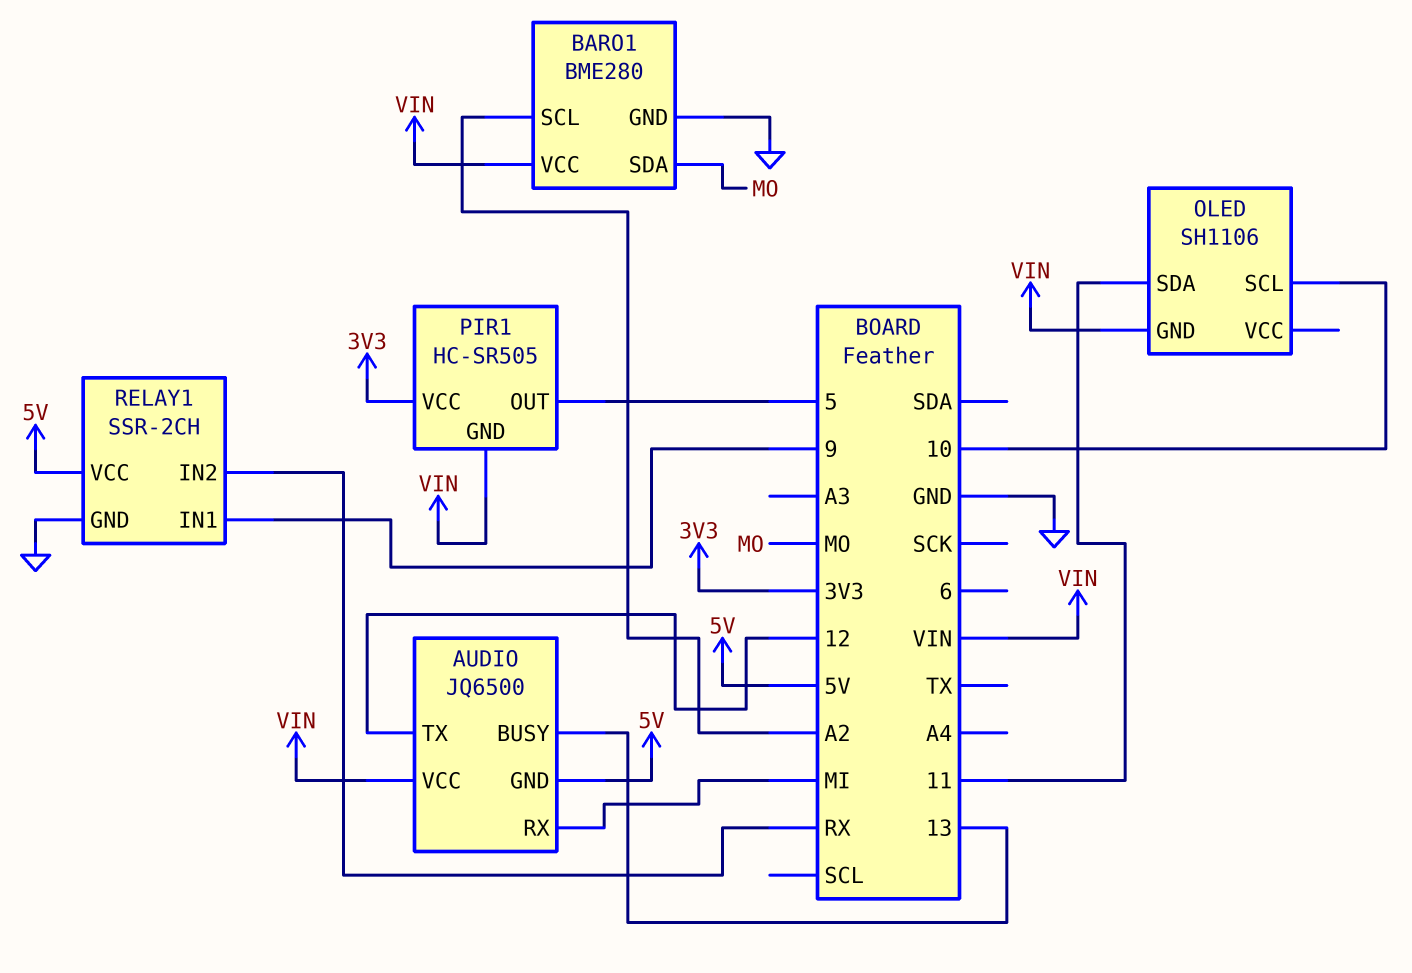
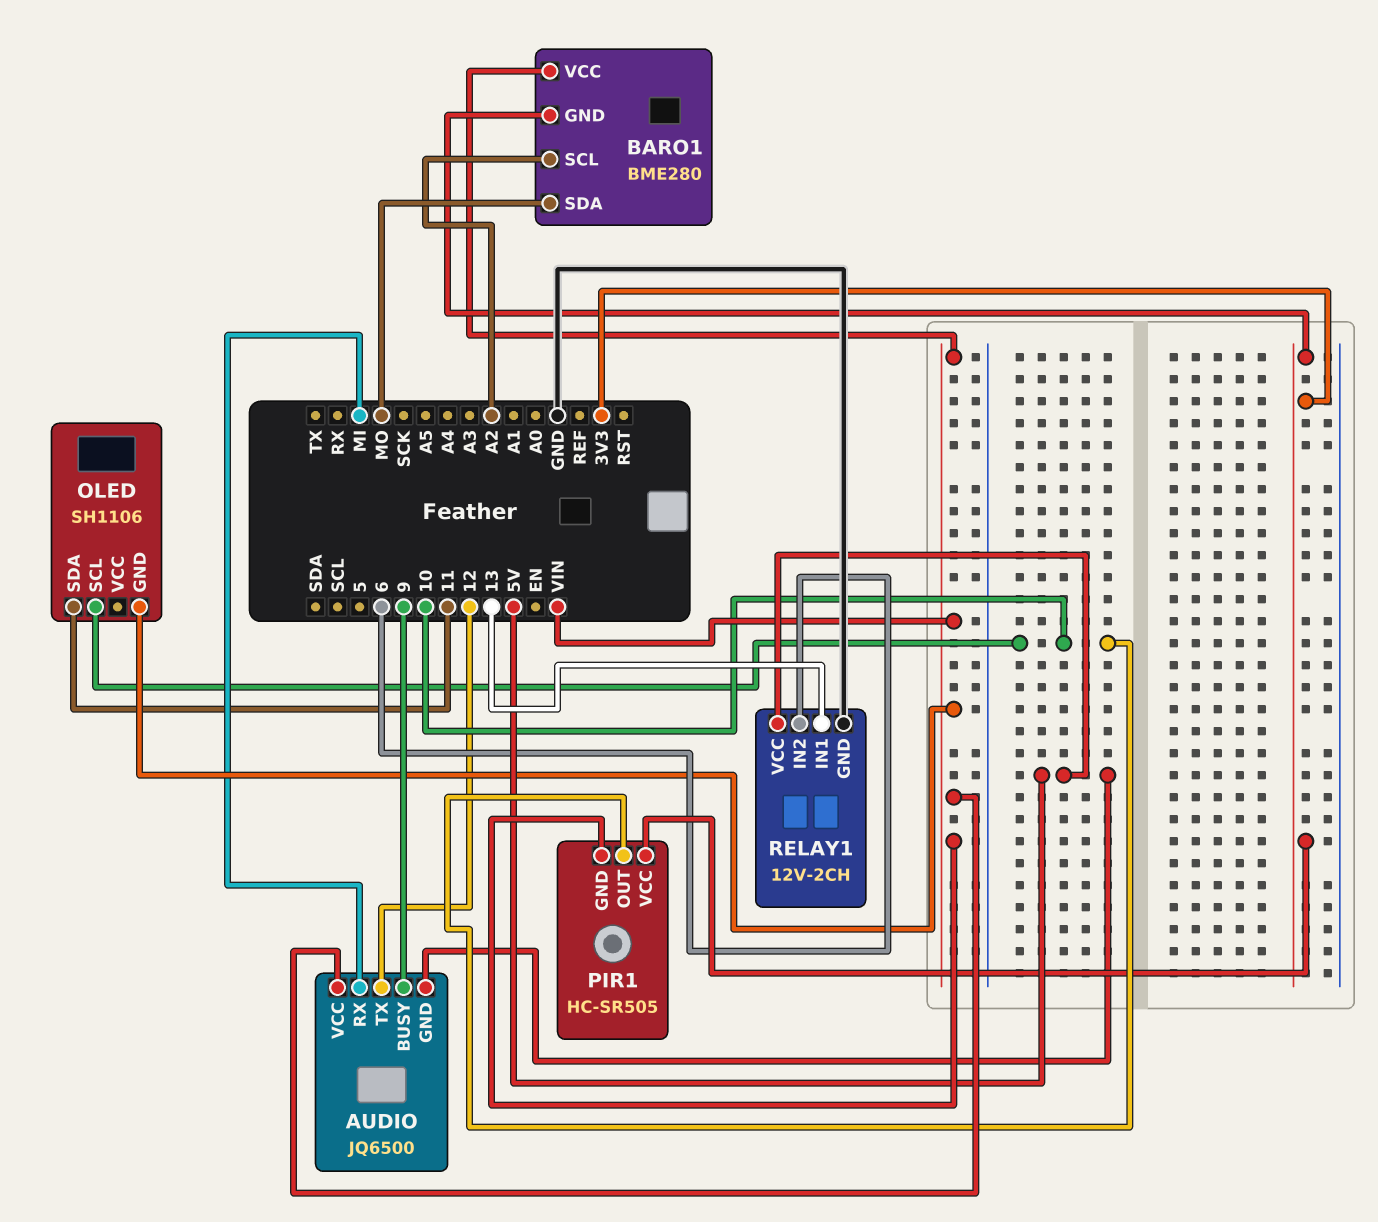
AUDIO pin BUSY: 13 -> 9
BARO1 pin GND: GND -> 3V3
PIR1 pin OUT: 5 -> 10
RELAY1: SSR-2CH -> 12V-2CH
RELAY1 pin IN1: 9 -> 13
RELAY1 pin IN2: RX -> 6

